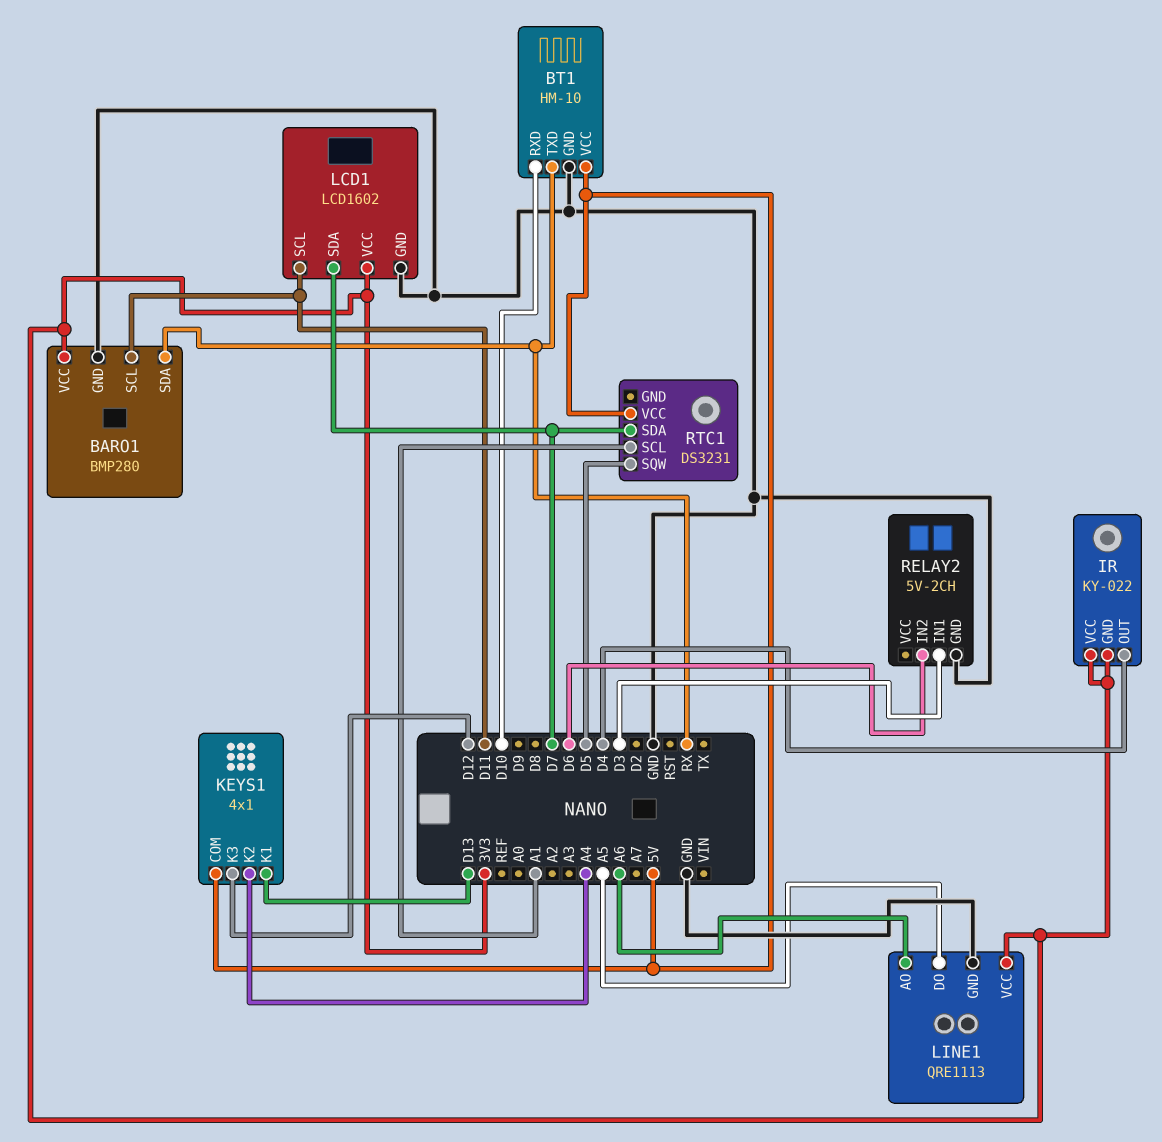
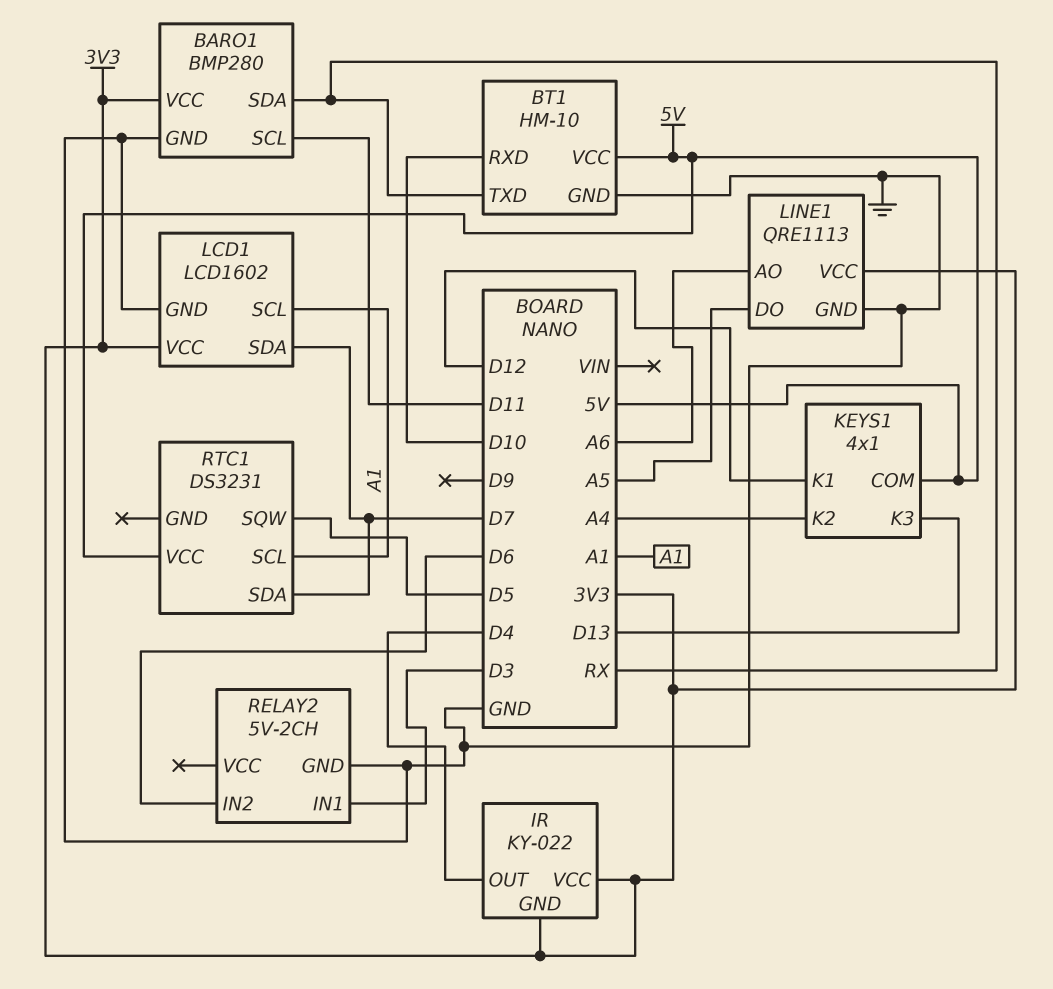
KEYS1 pin K1: D13 -> D12
KEYS1 pin K3: D12 -> D13
LCD1 pin SCL: D11 -> A1

